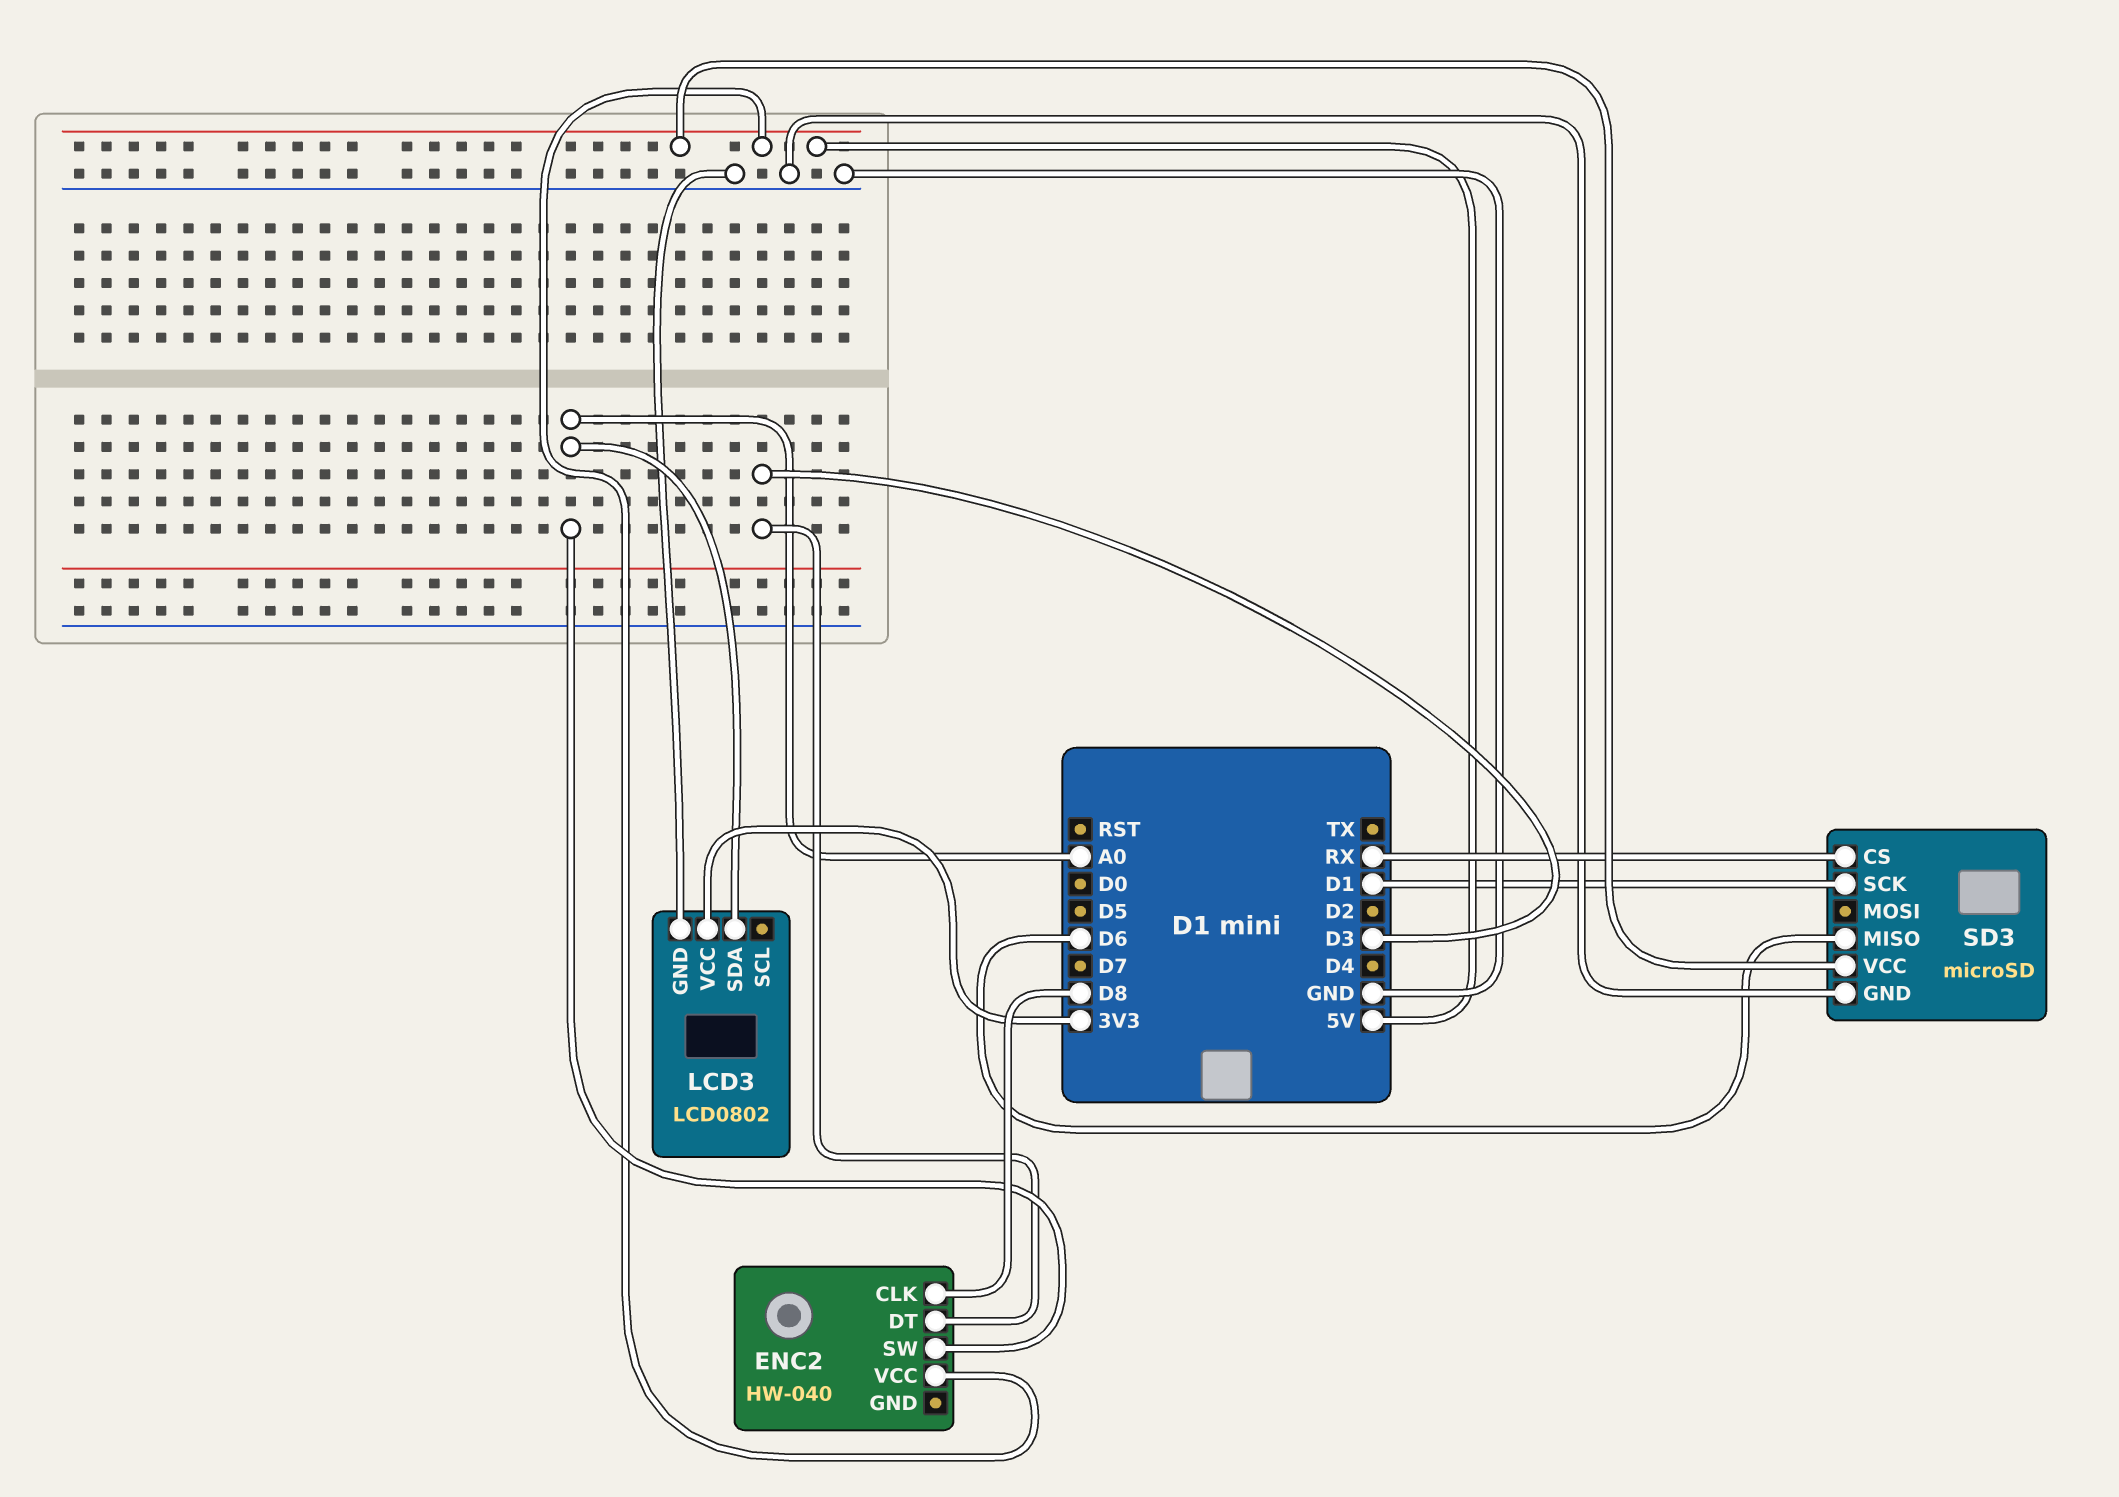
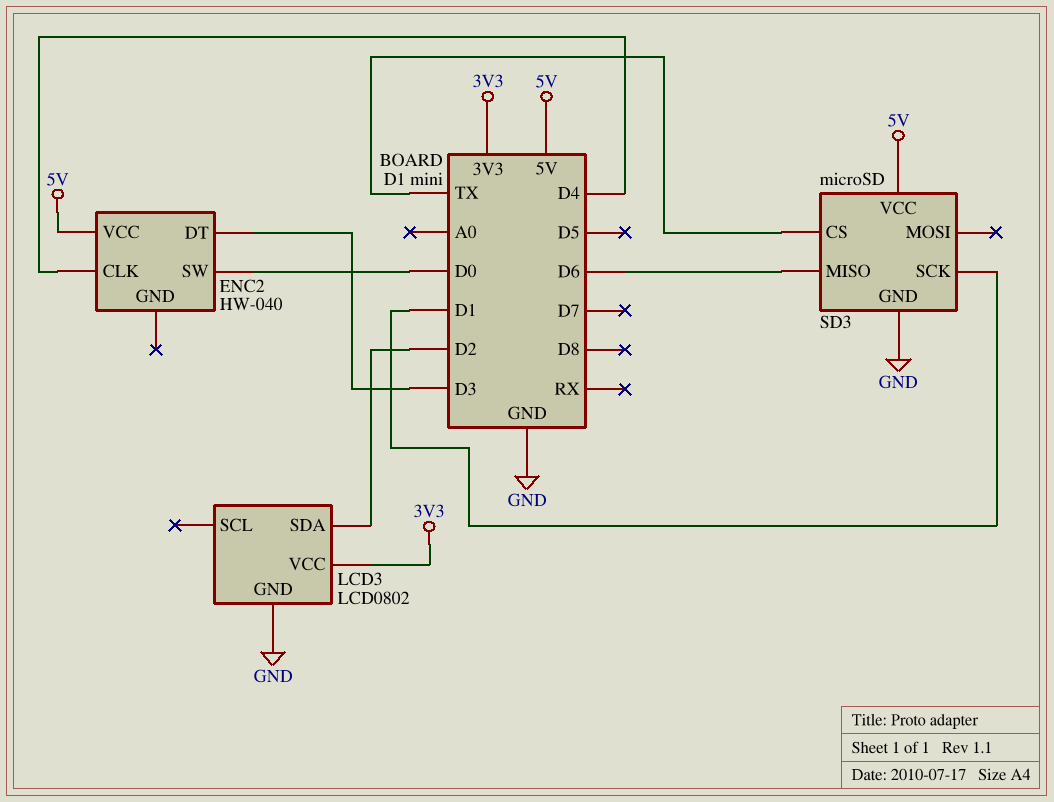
ENC2 pin CLK: D8 -> D4
ENC2 pin SW: A0 -> D0
LCD3 pin SDA: A0 -> D2
SD3 pin CS: RX -> TX

